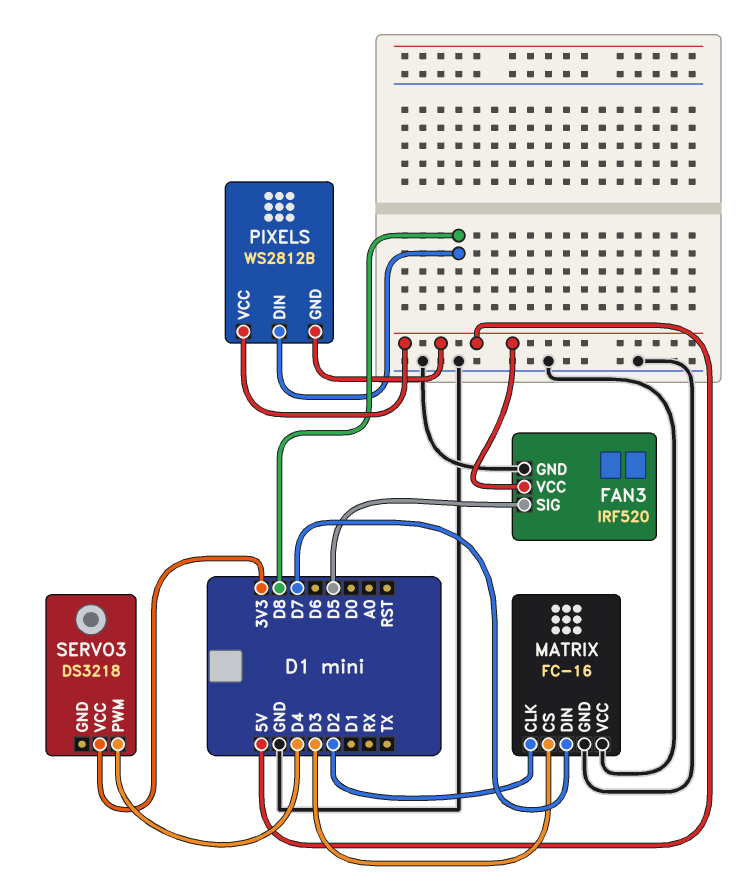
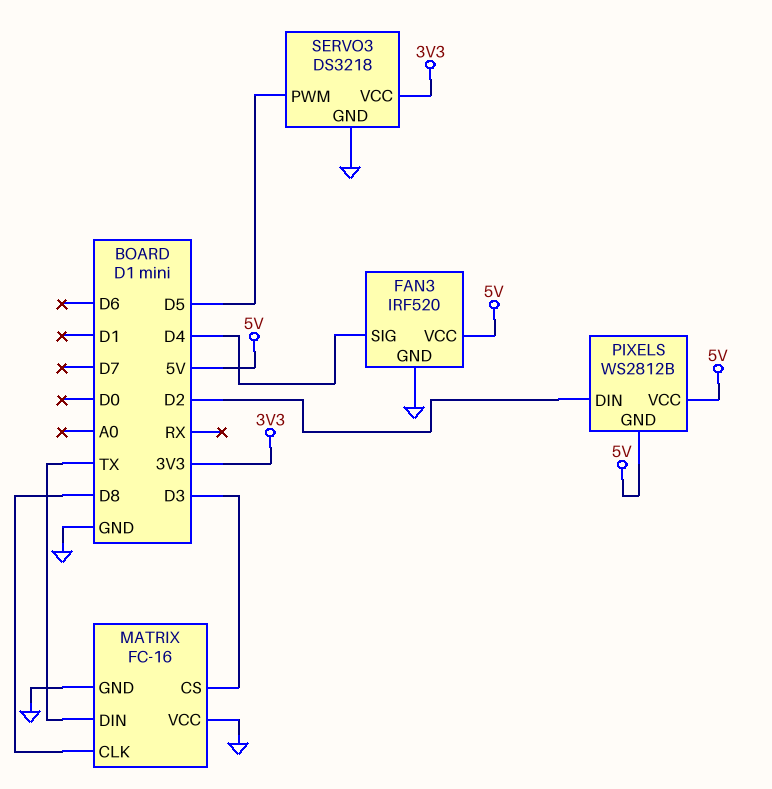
FAN3 pin SIG: D5 -> D4
MATRIX pin CLK: D2 -> D8
MATRIX pin DIN: D7 -> TX
PIXELS pin DIN: D8 -> D2
SERVO3 pin GND: none -> GND
SERVO3 pin PWM: D4 -> D5

